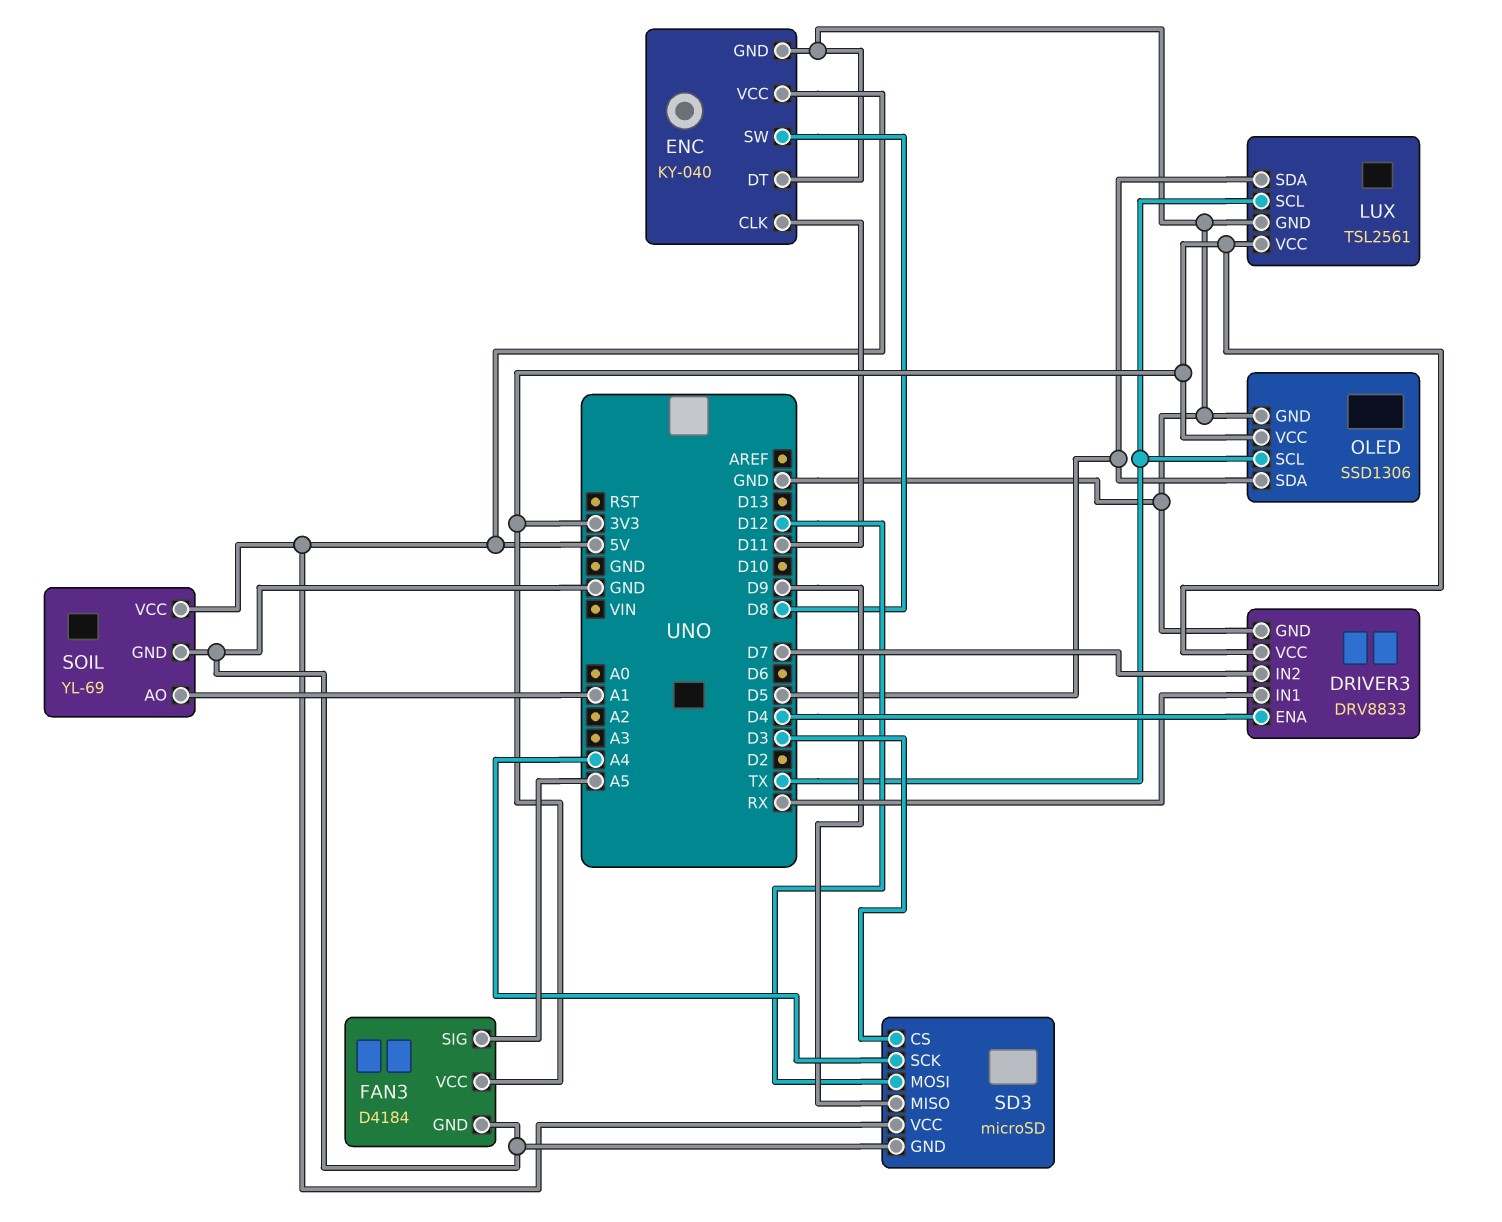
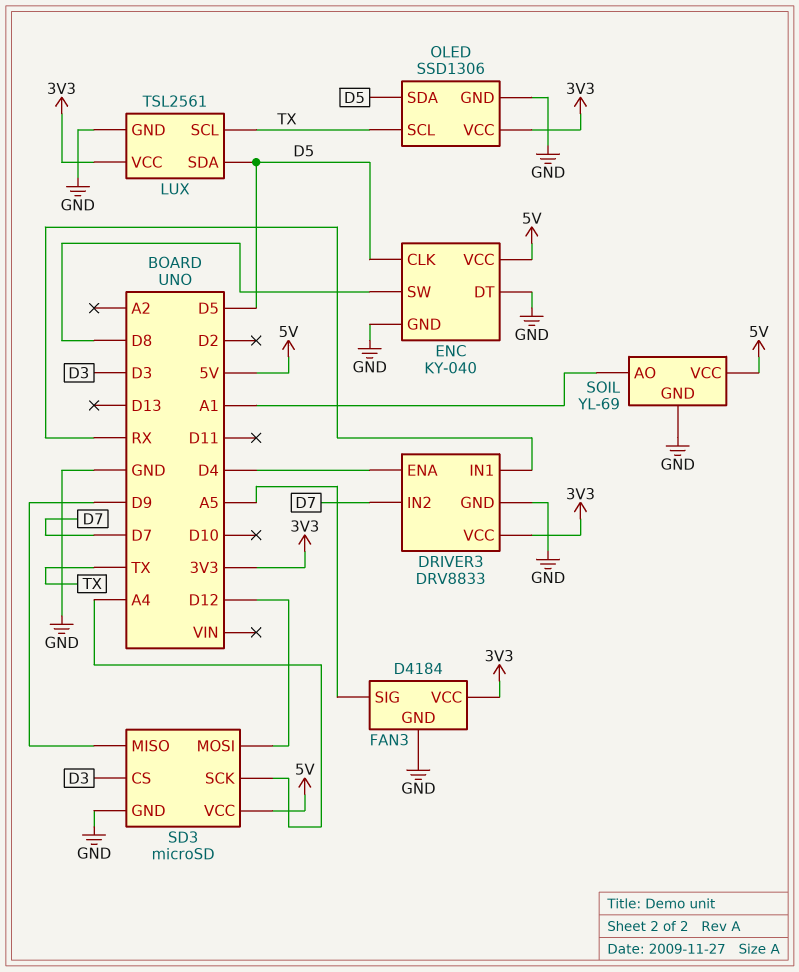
ENC pin CLK: D11 -> D5

